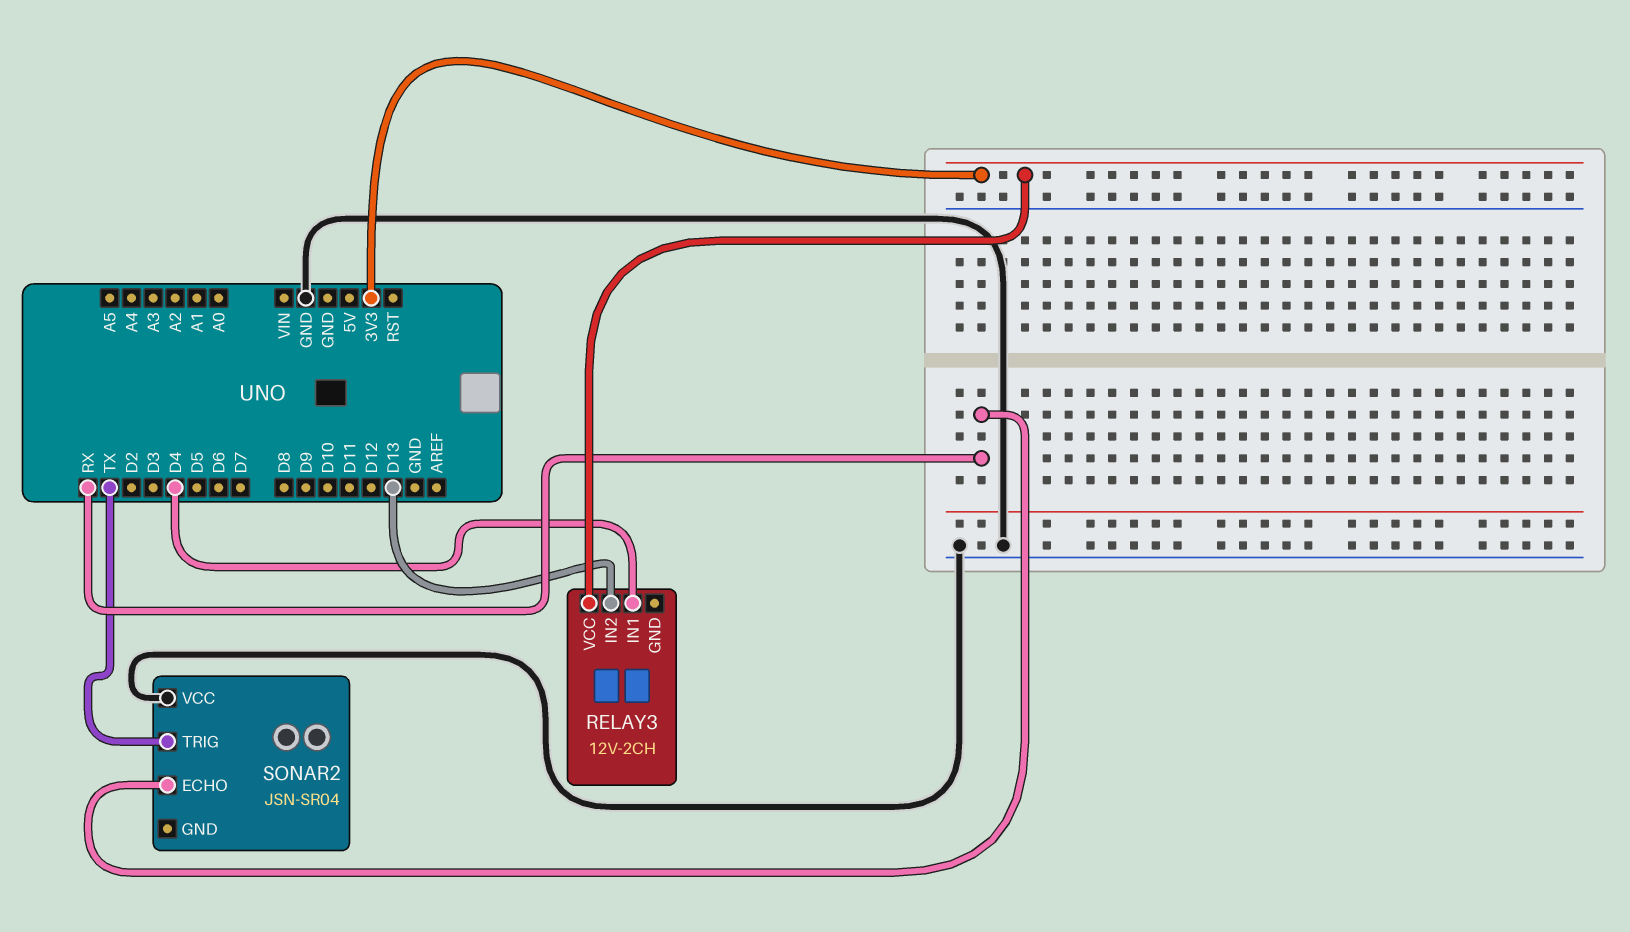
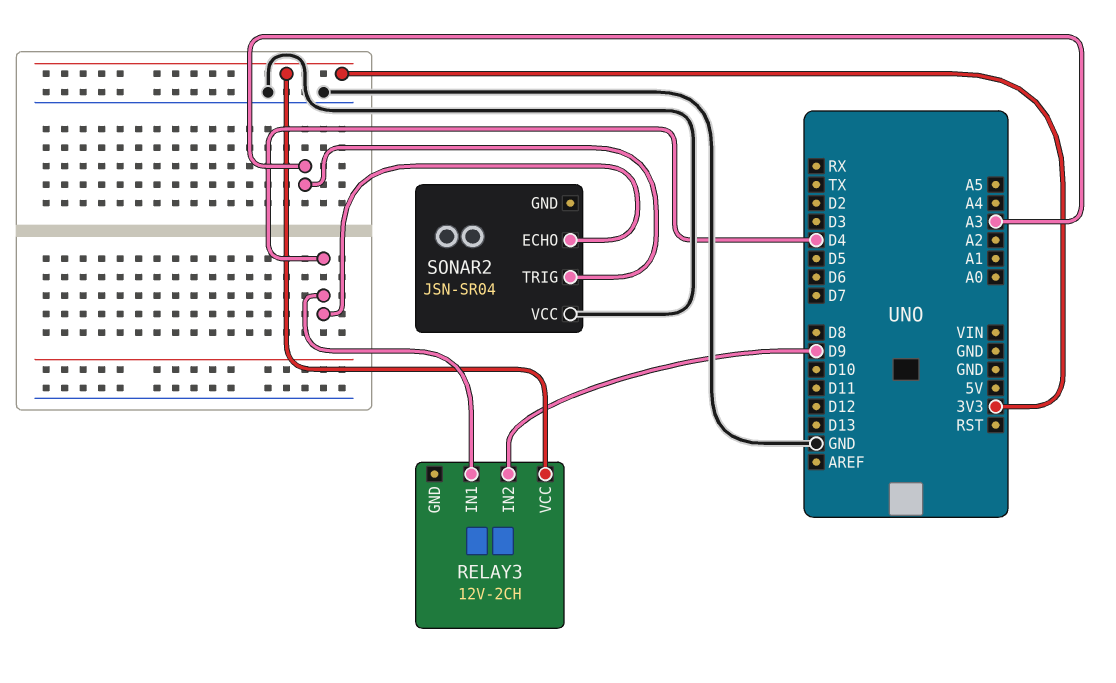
RELAY3 pin IN2: D13 -> D9
SONAR2 pin ECHO: RX -> D4
SONAR2 pin TRIG: TX -> A3

